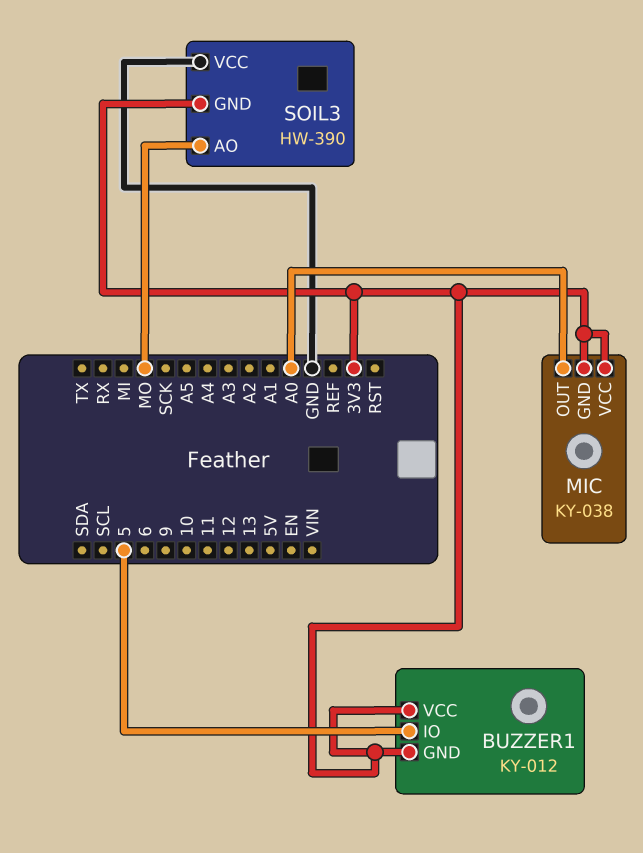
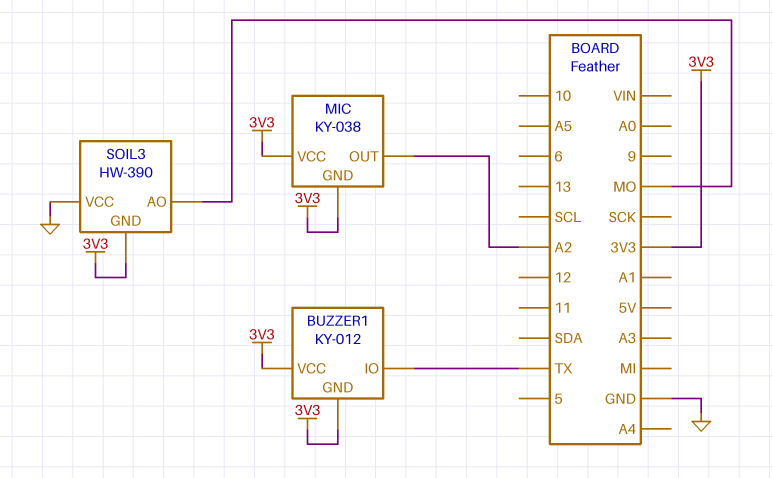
BUZZER1 pin IO: 5 -> TX
MIC pin OUT: A0 -> A2

